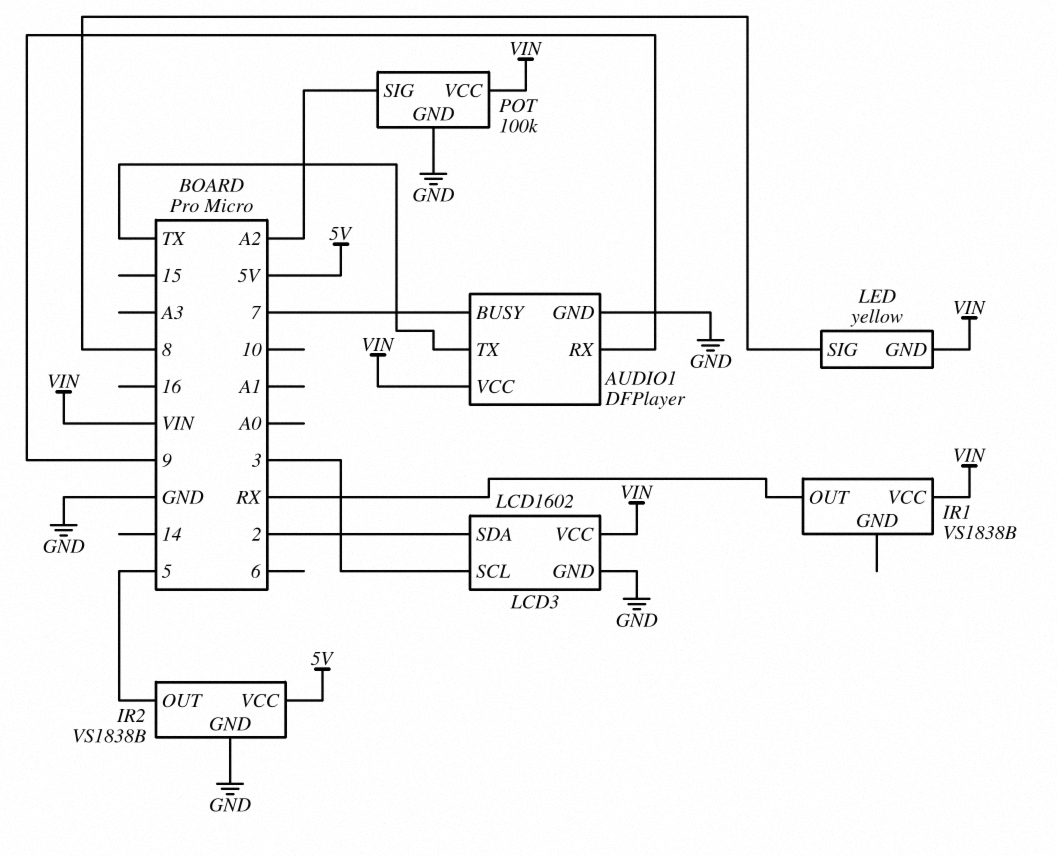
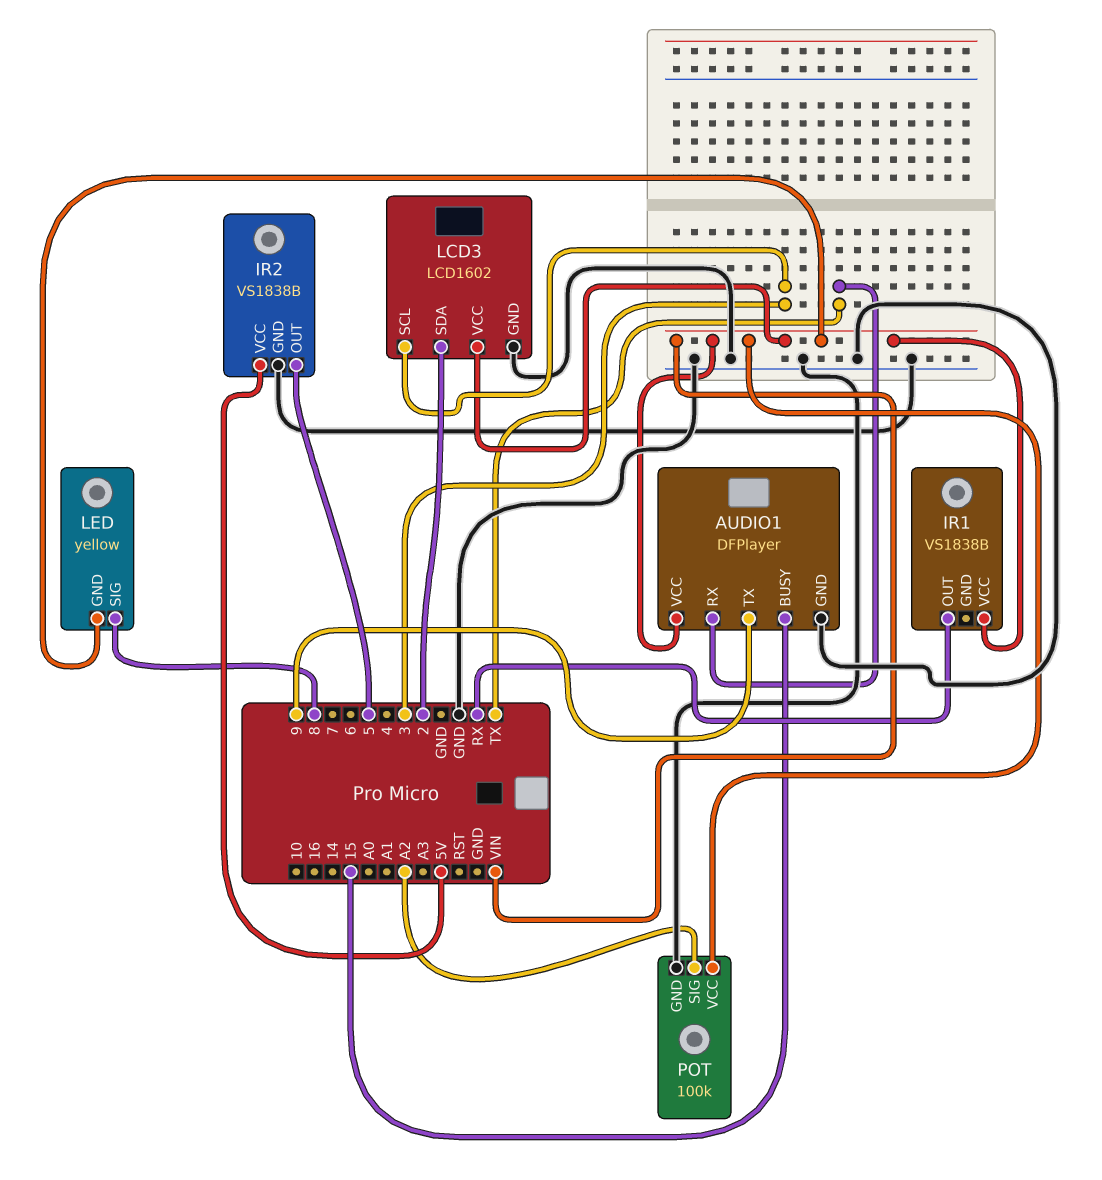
AUDIO1 pin BUSY: 7 -> 15
AUDIO1 pin RX: 9 -> TX
AUDIO1 pin TX: TX -> 9

